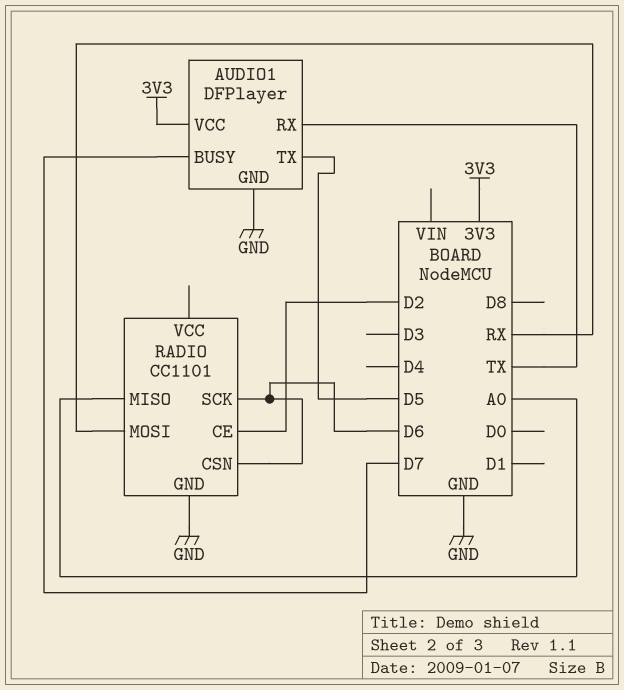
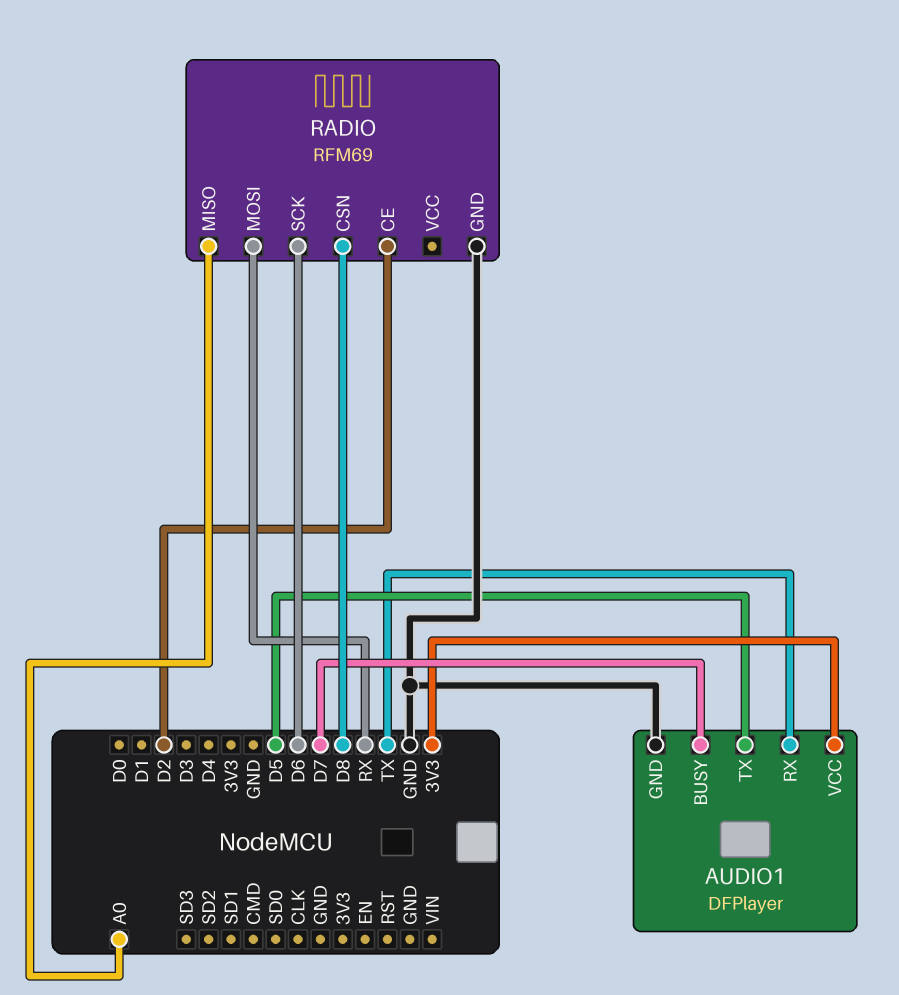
RADIO: CC1101 -> RFM69
RADIO pin CSN: D6 -> D8

